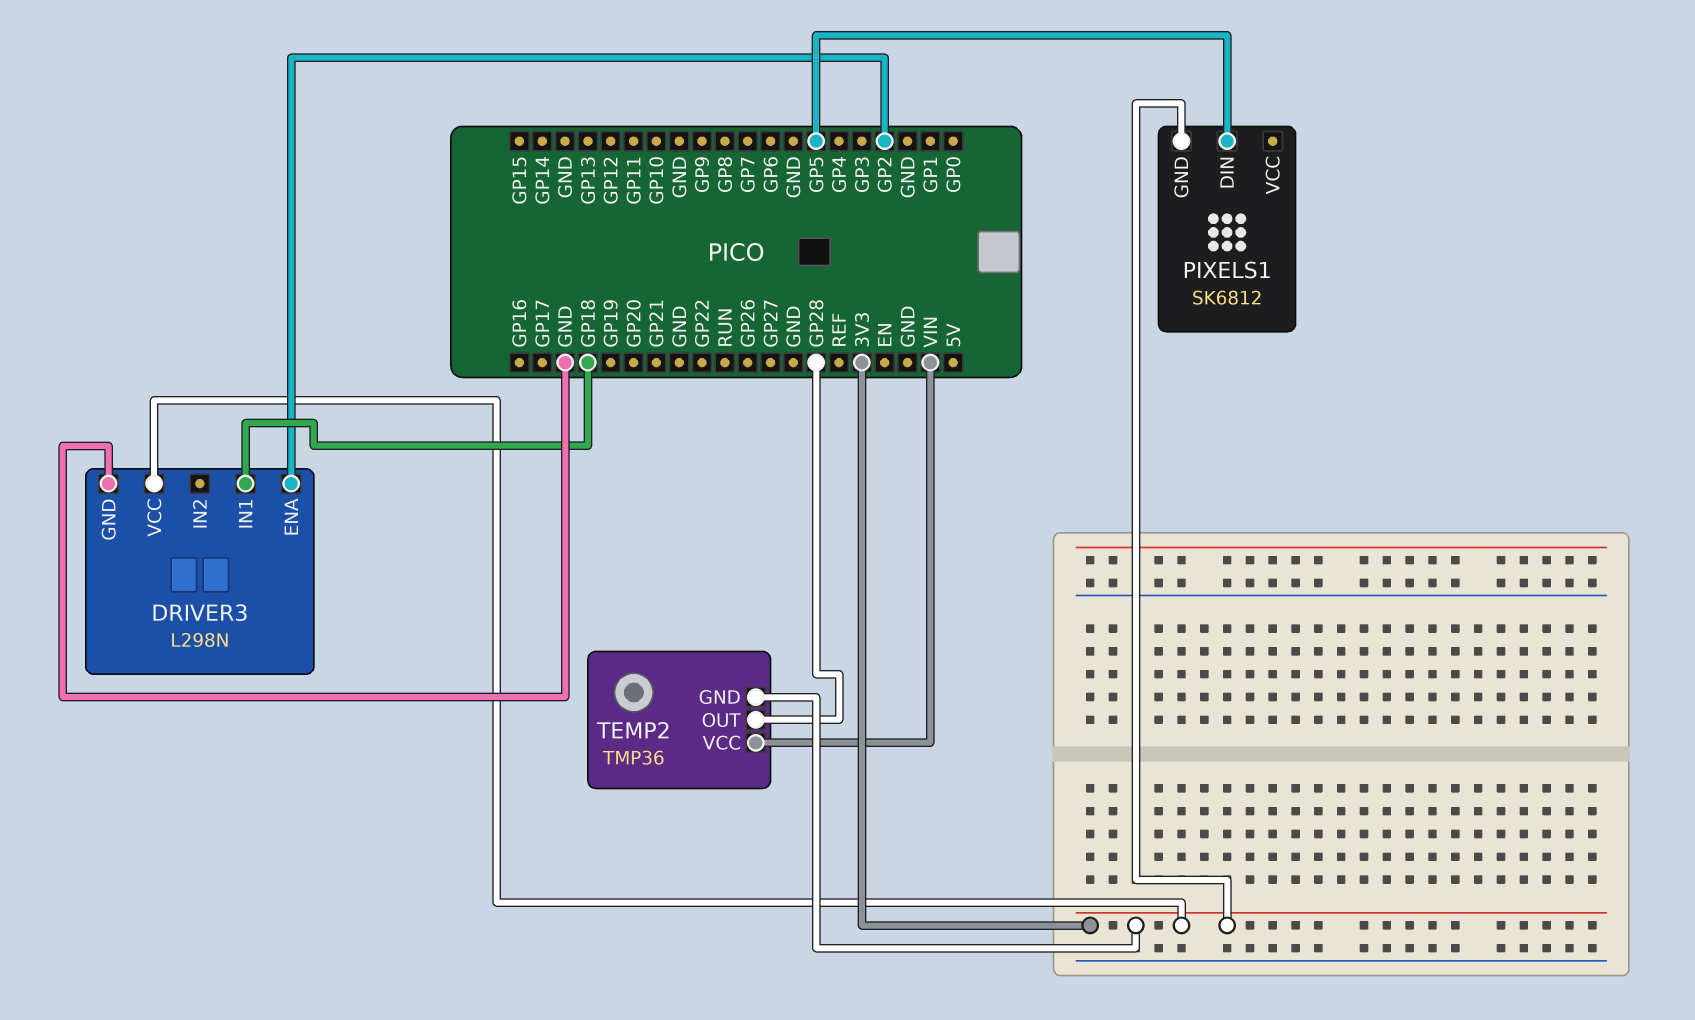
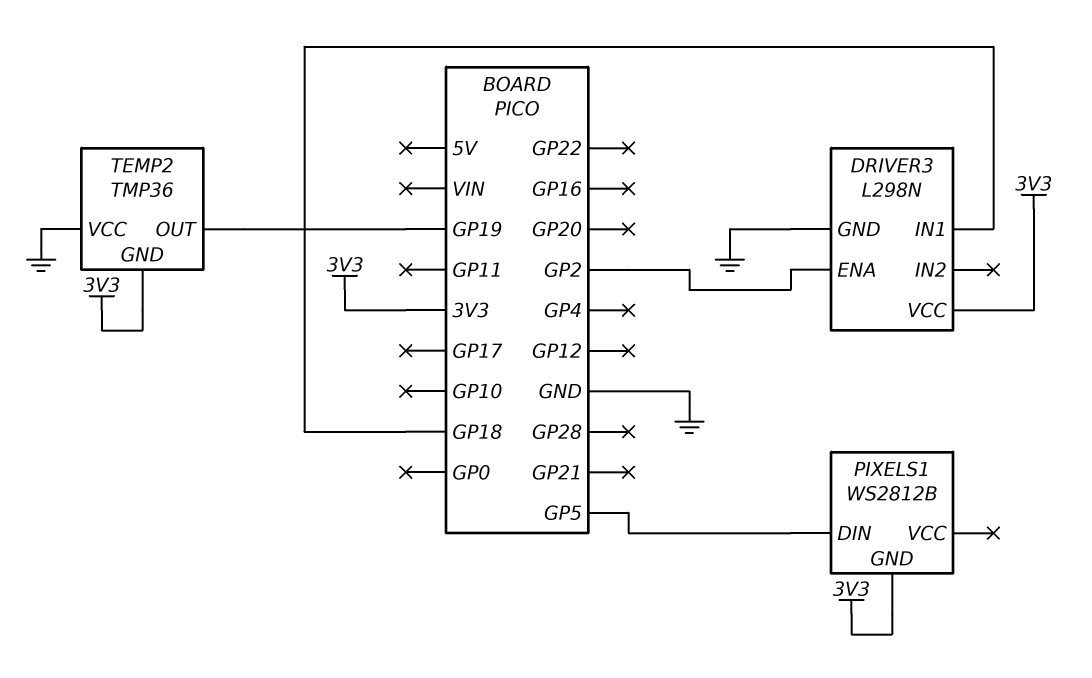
PIXELS1: SK6812 -> WS2812B
TEMP2 pin OUT: GP28 -> GP19
TEMP2 pin VCC: VIN -> GND

